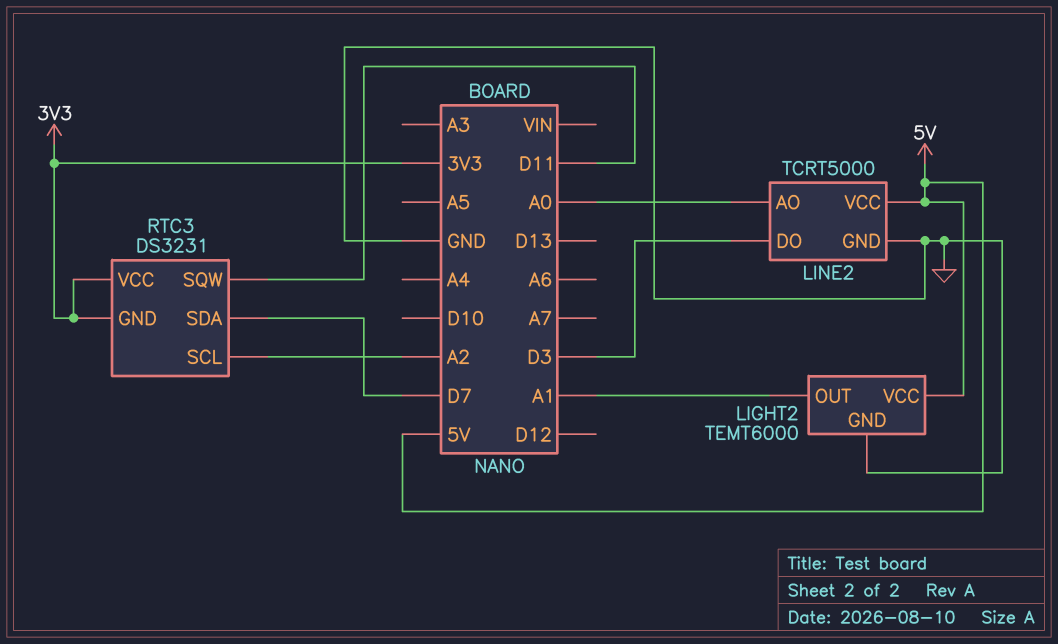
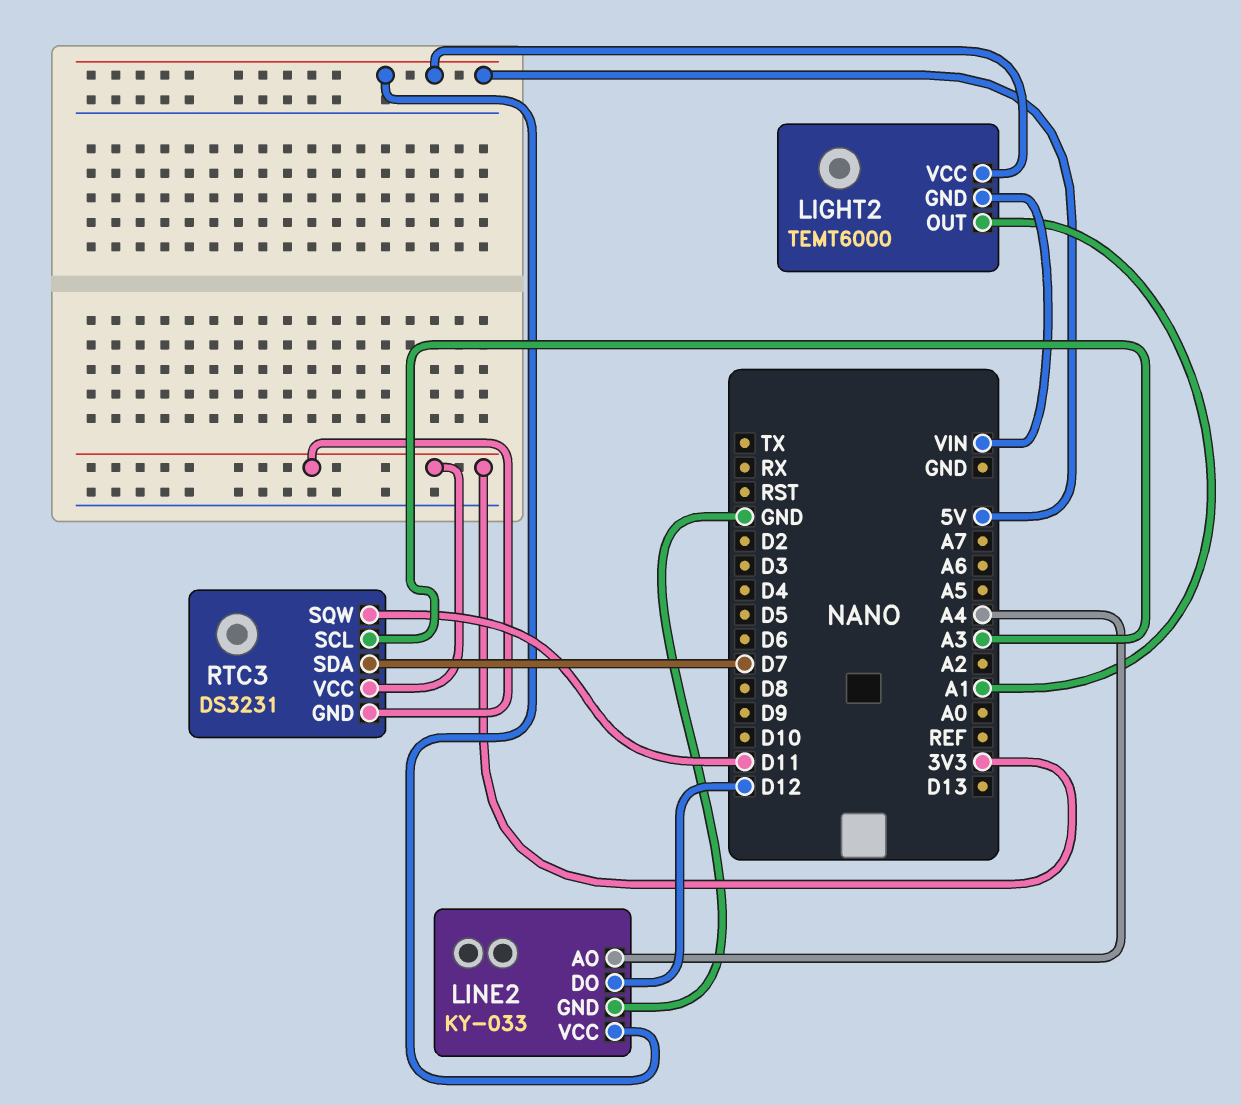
LIGHT2 pin GND: GND -> VIN
LINE2: TCRT5000 -> KY-033
LINE2 pin AO: A0 -> A4
LINE2 pin DO: D3 -> D12
RTC3 pin SCL: A2 -> A3

